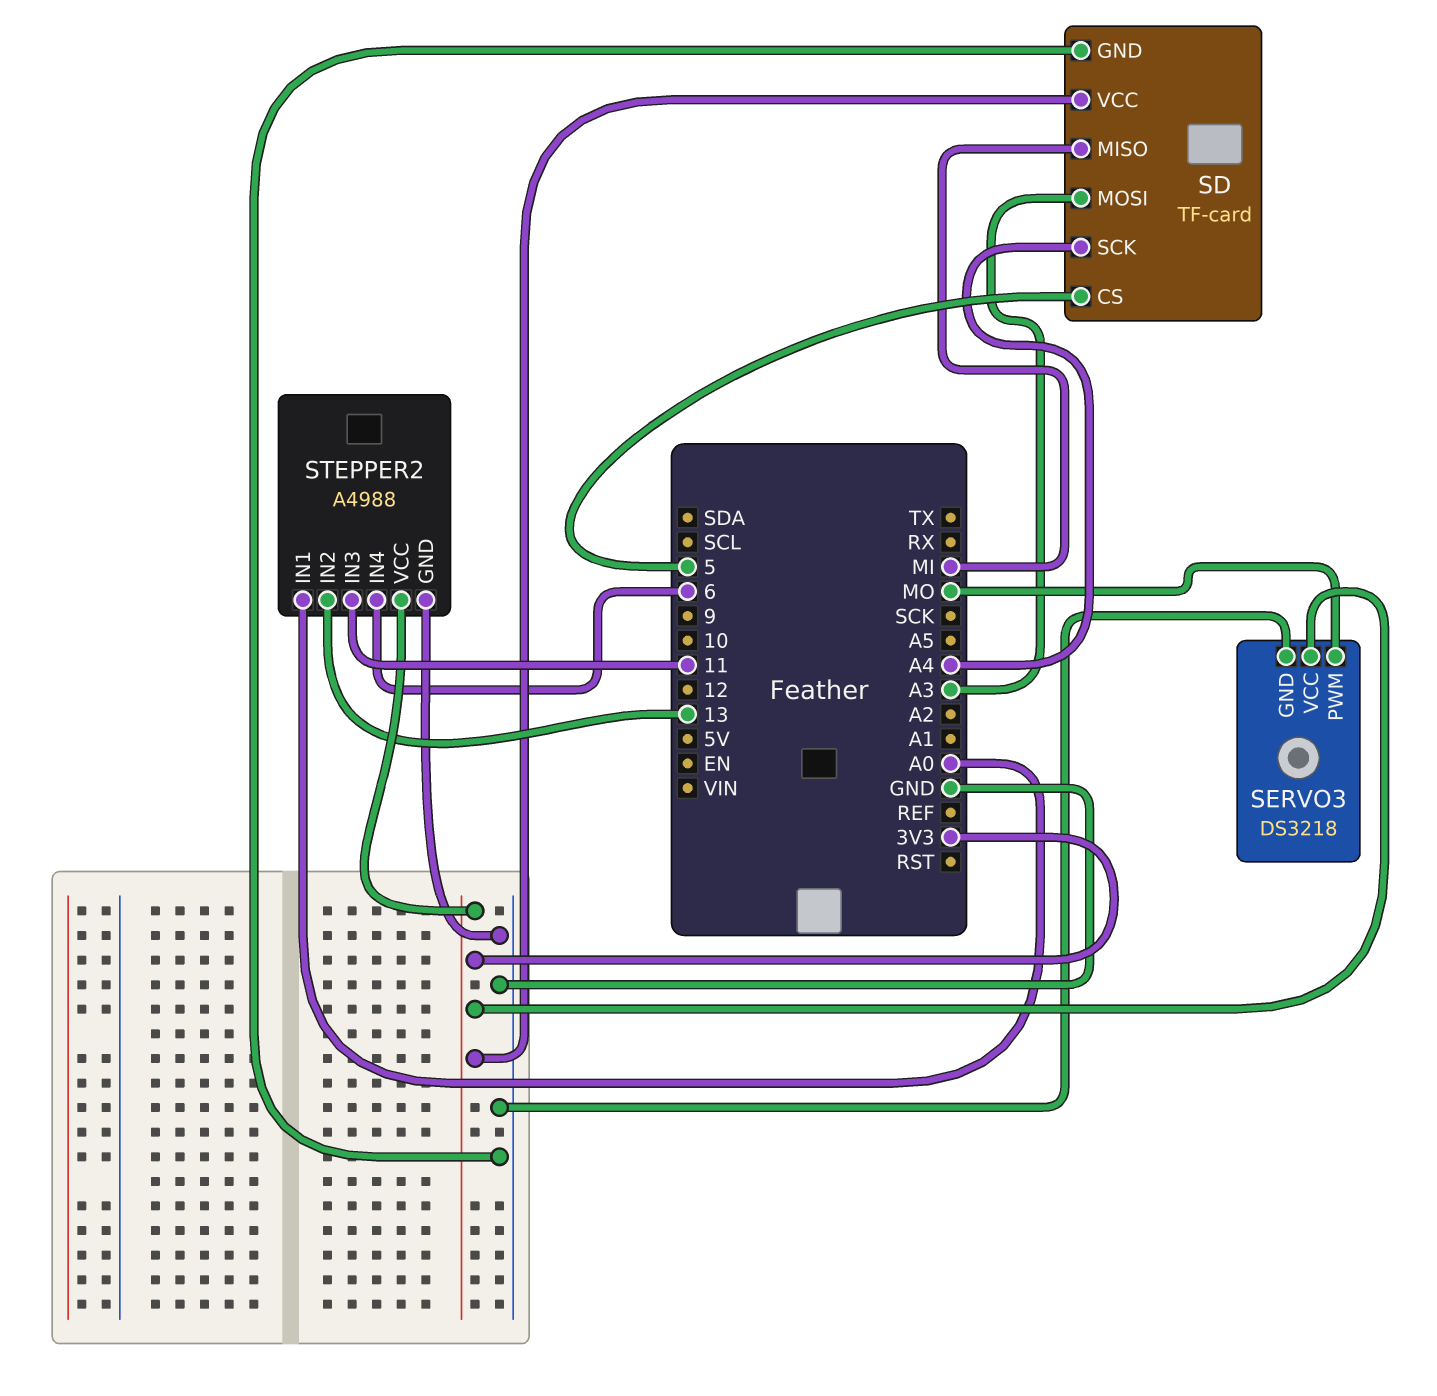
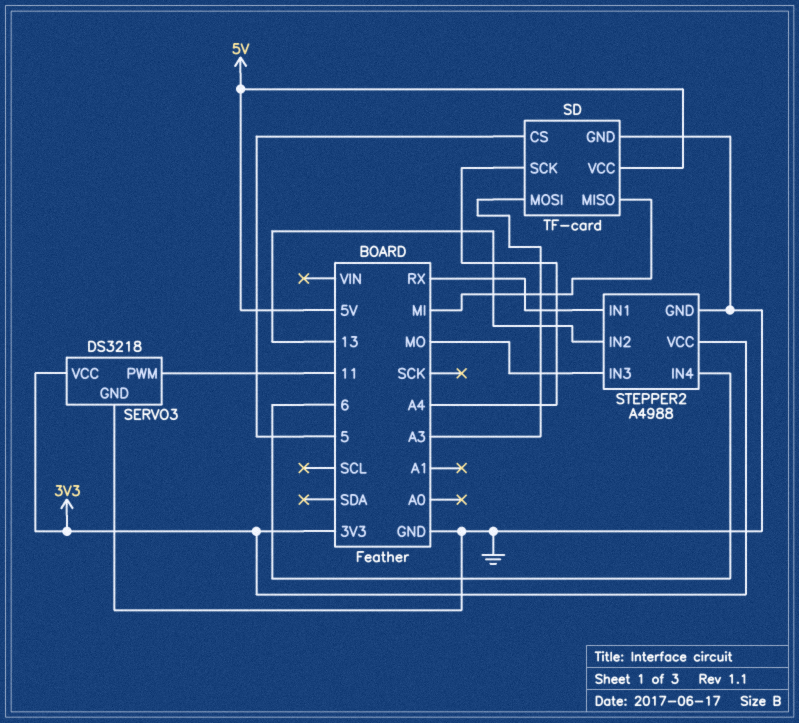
SD pin VCC: 3V3 -> 5V
SERVO3 pin PWM: MO -> 11
STEPPER2 pin IN1: A0 -> RX
STEPPER2 pin IN3: 11 -> MO

